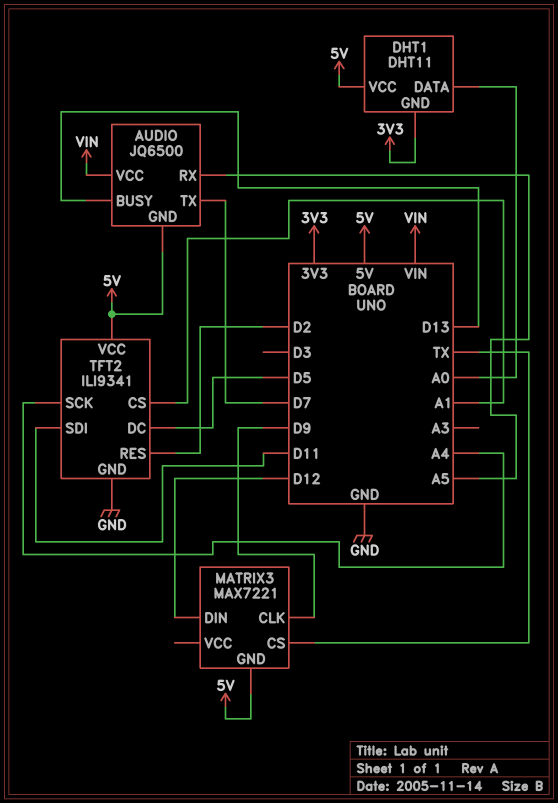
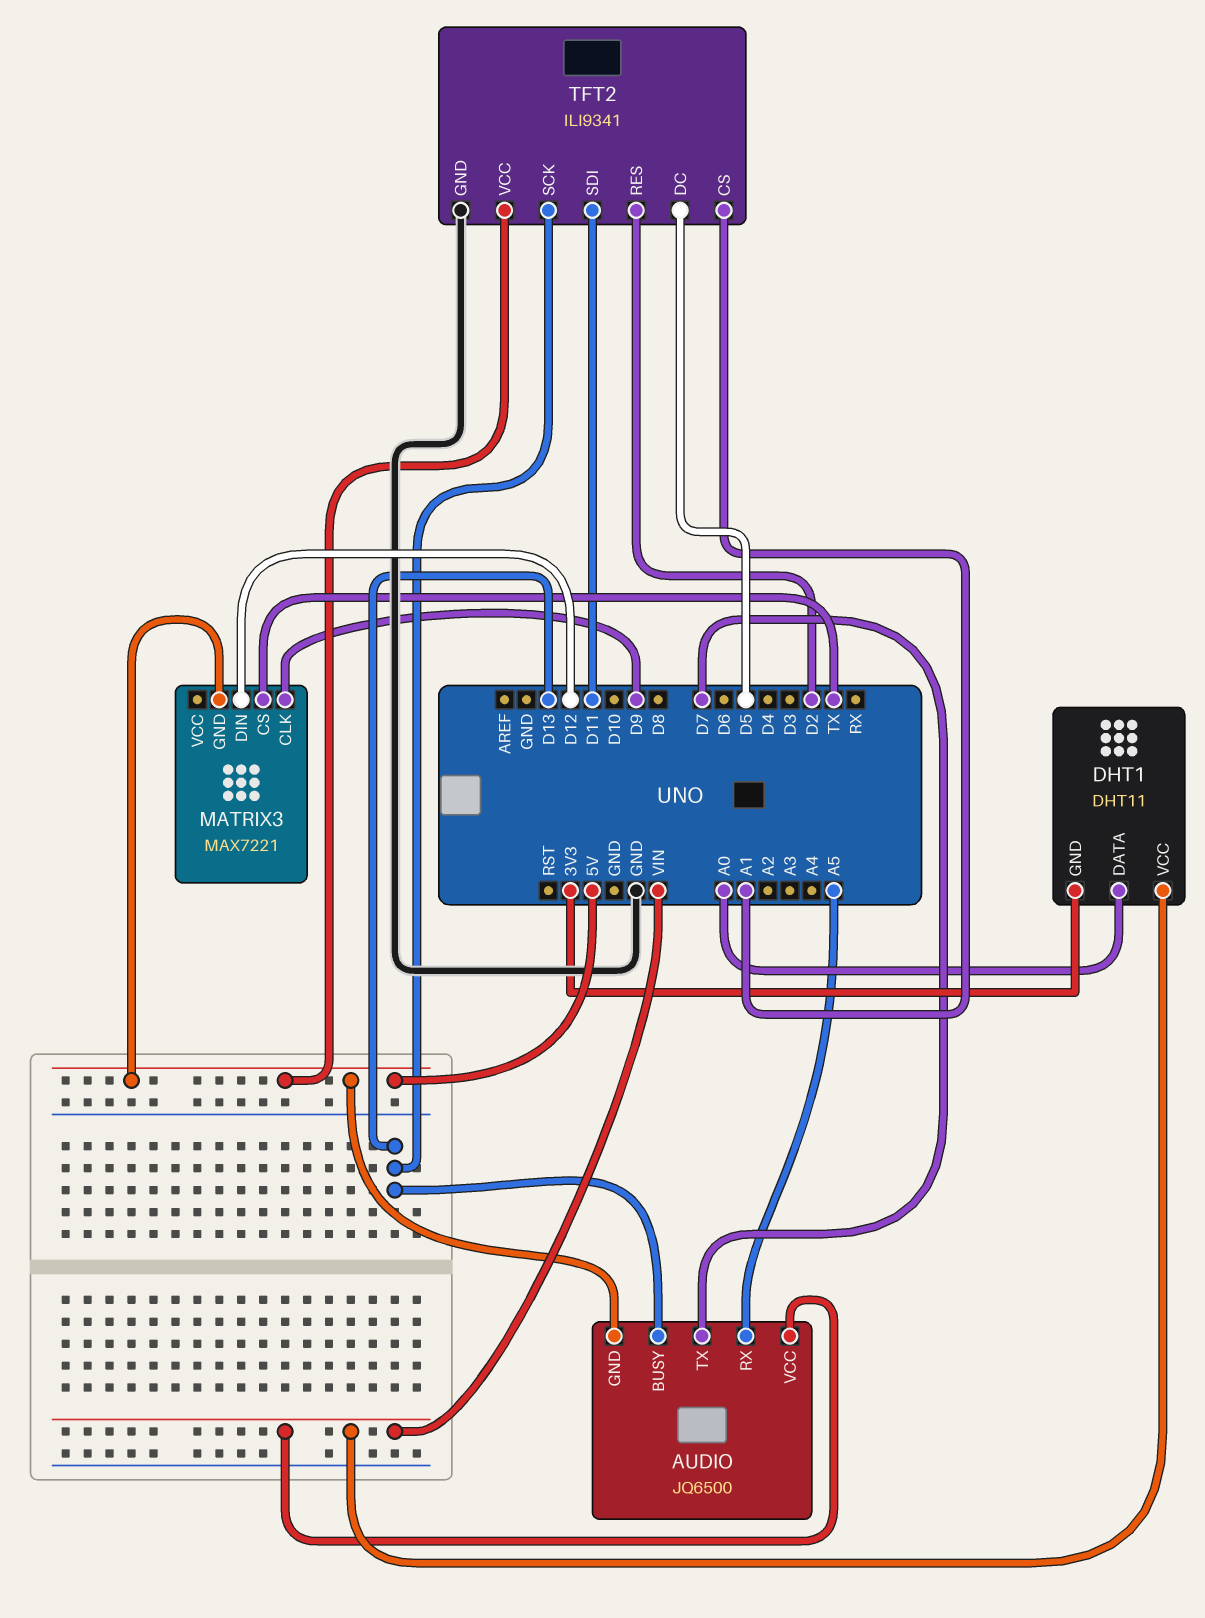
DHT1 pin VCC: 5V -> VIN
TFT2 pin SCK: A4 -> D13

